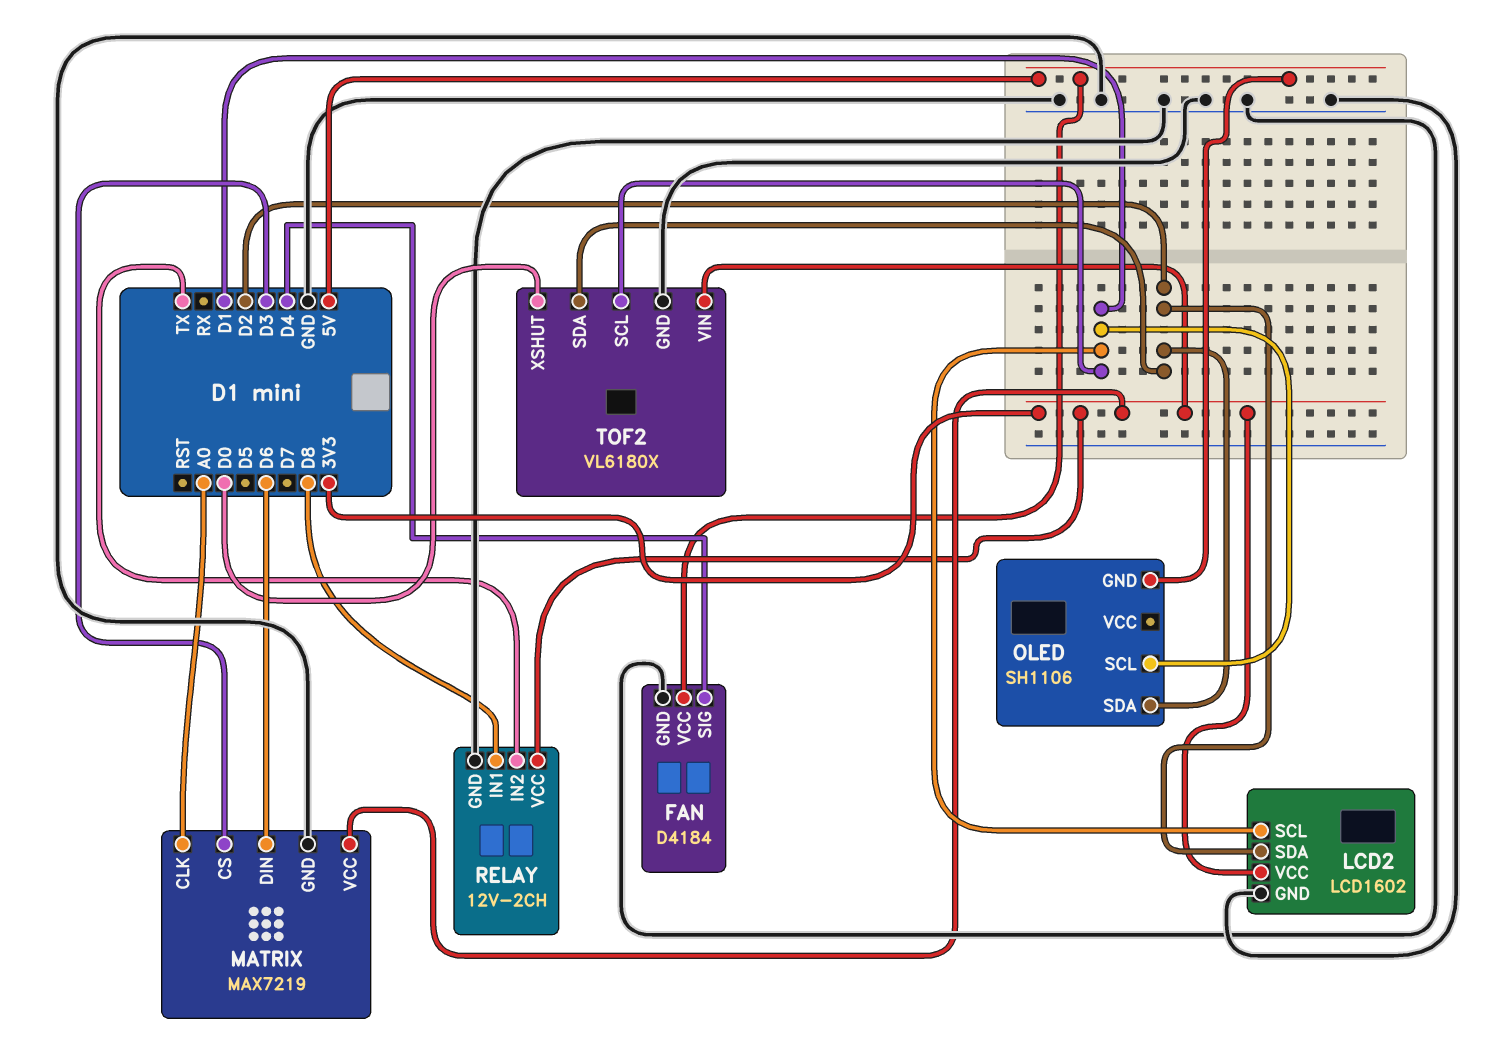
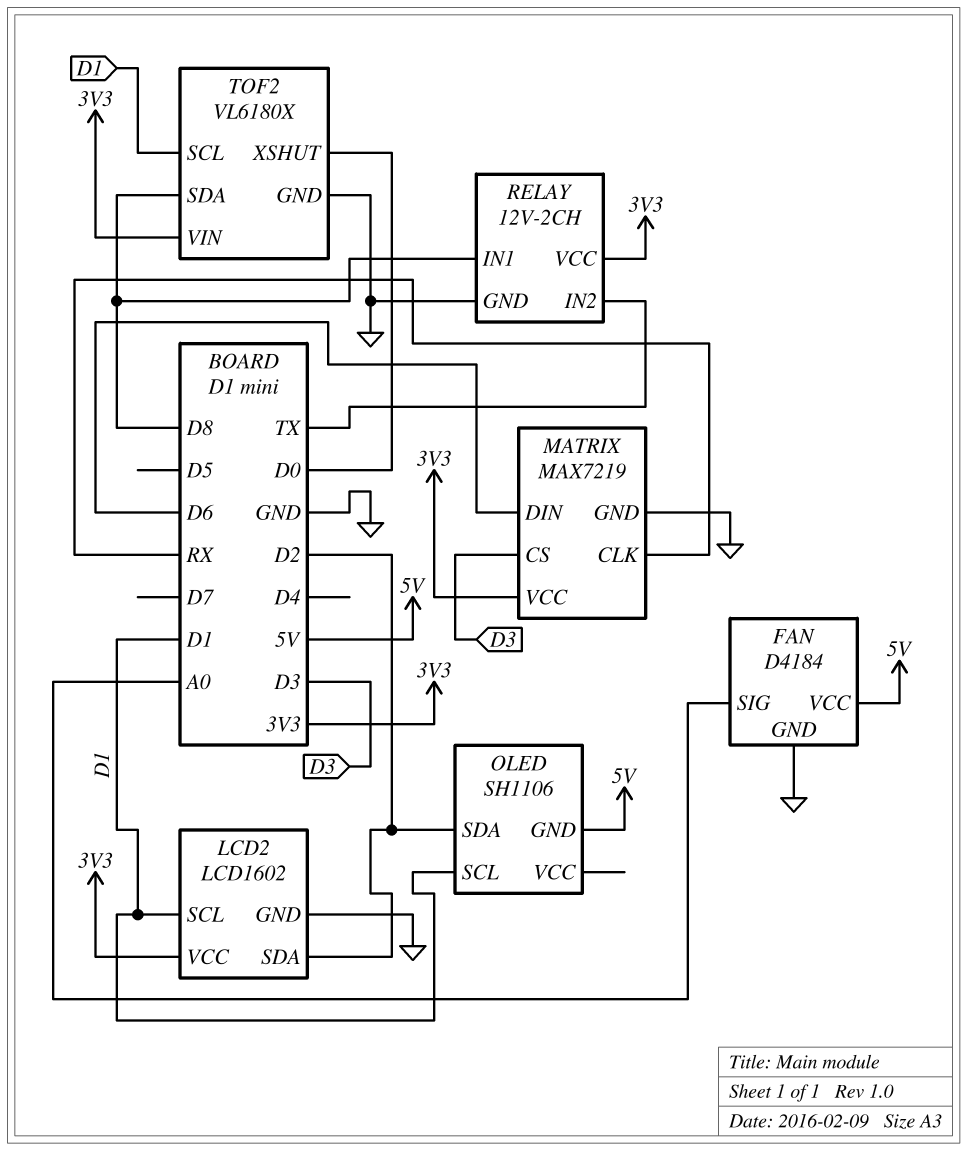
FAN pin SIG: D4 -> A0
MATRIX pin CLK: A0 -> RX
TOF2 pin SDA: D2 -> D8

